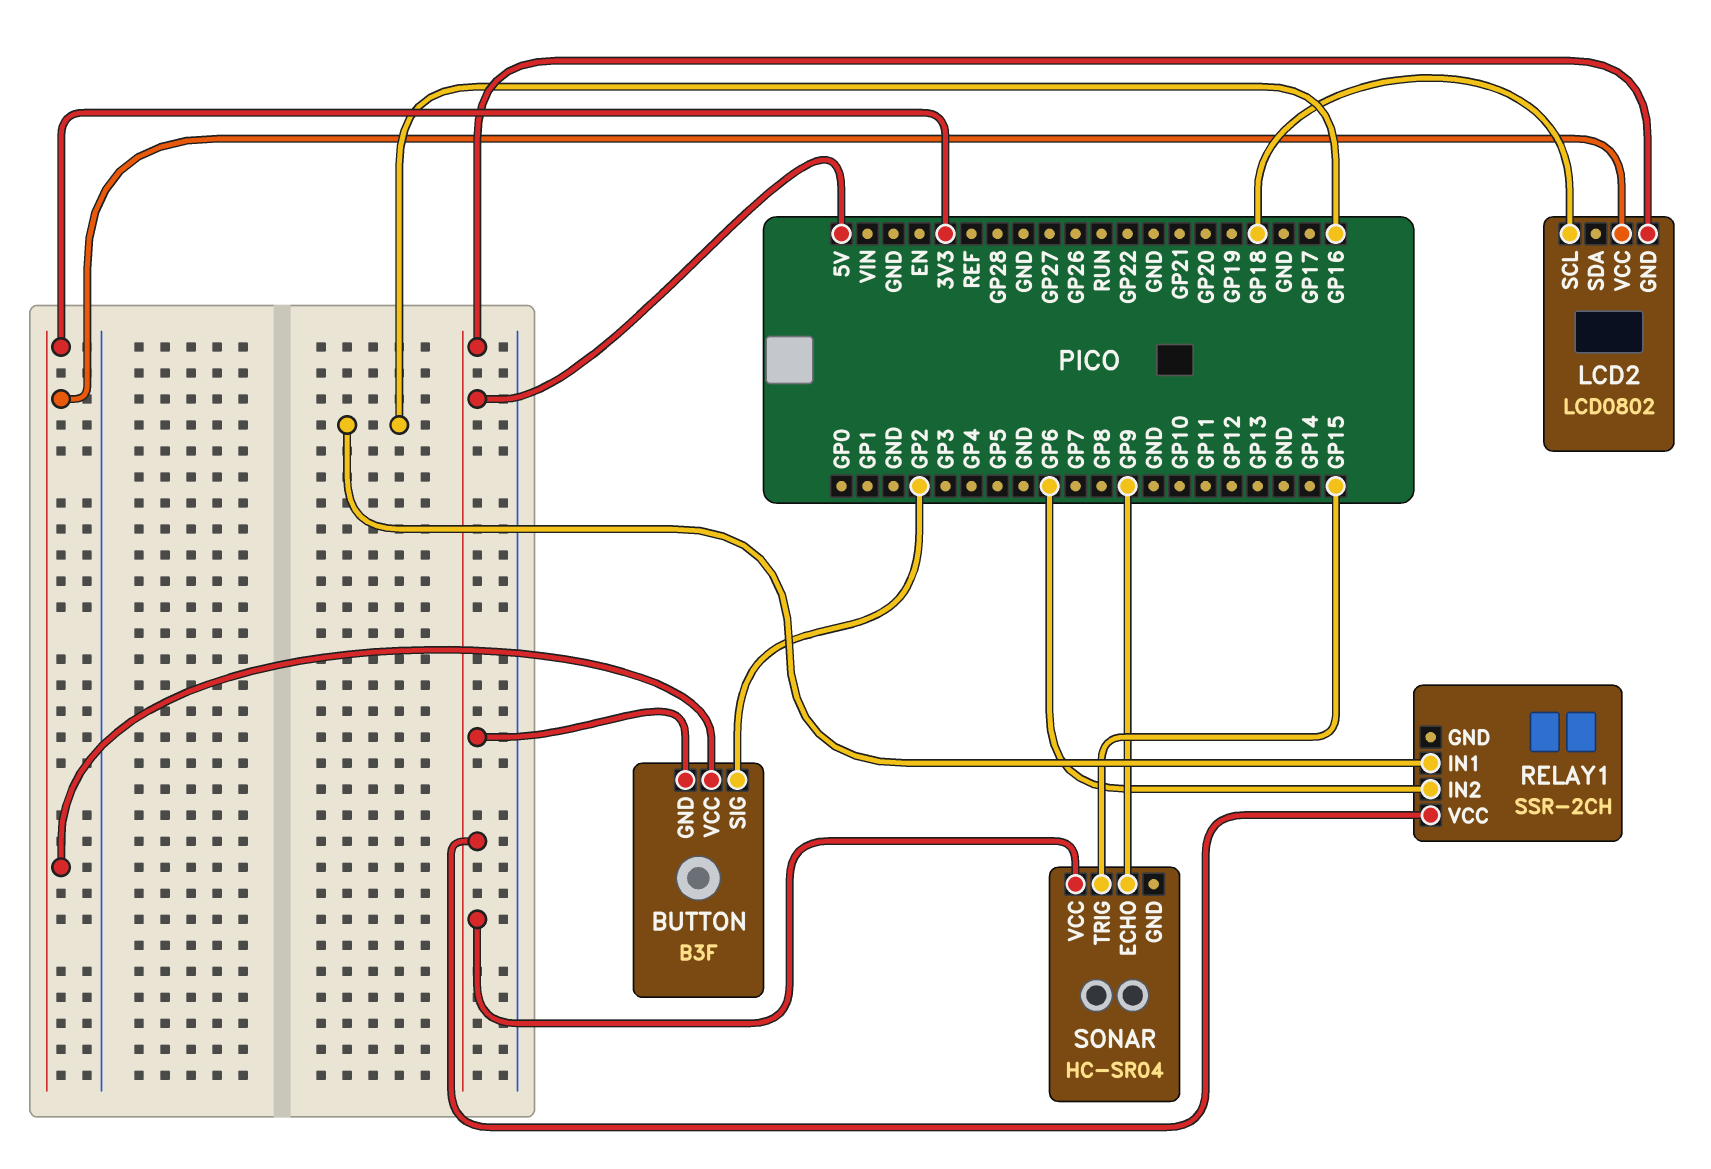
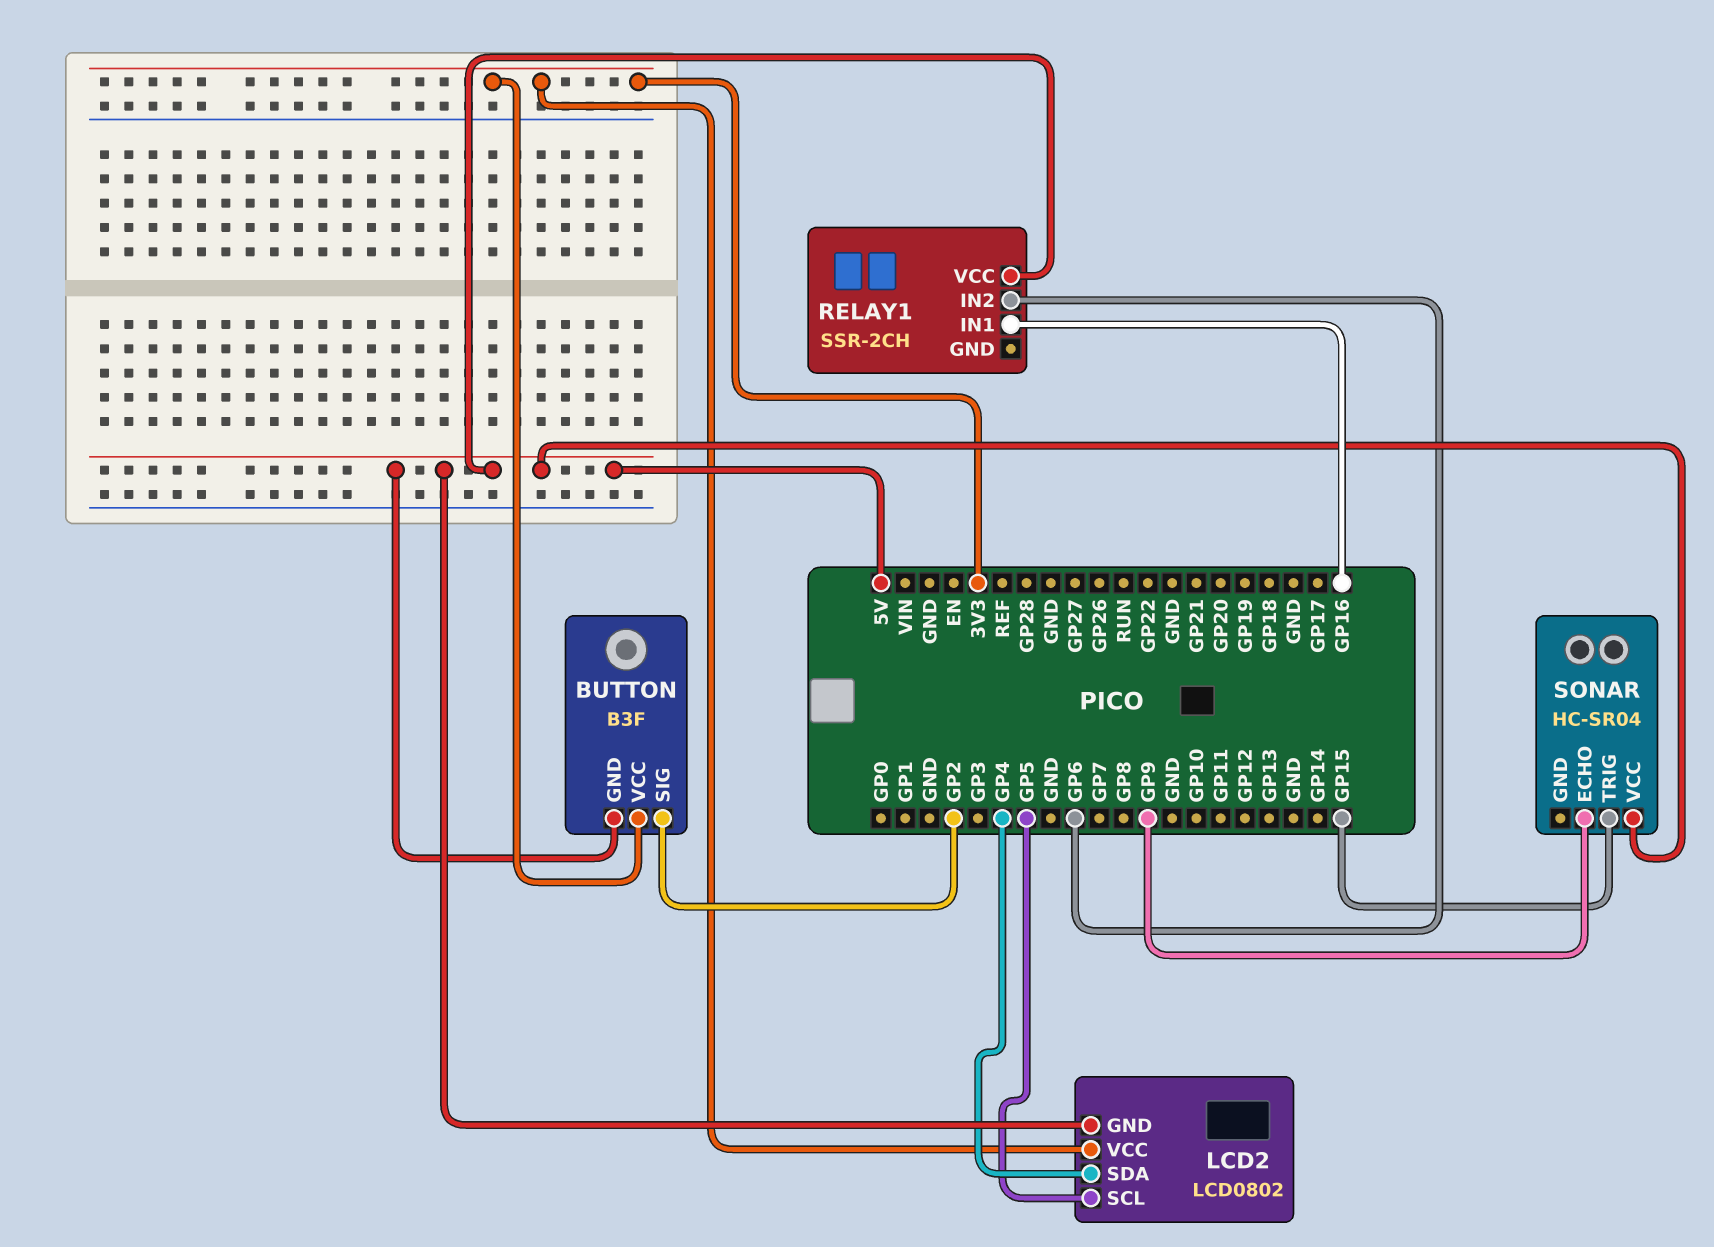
LCD2 pin SCL: GP18 -> GP5
LCD2 pin SDA: none -> GP4

